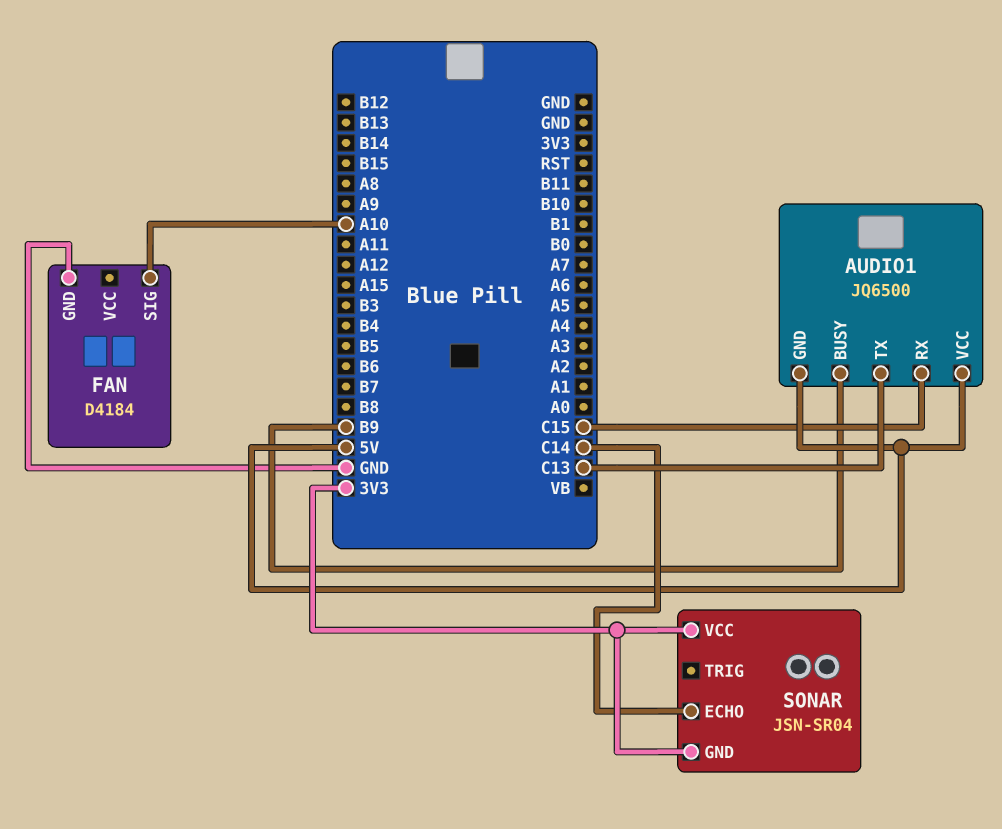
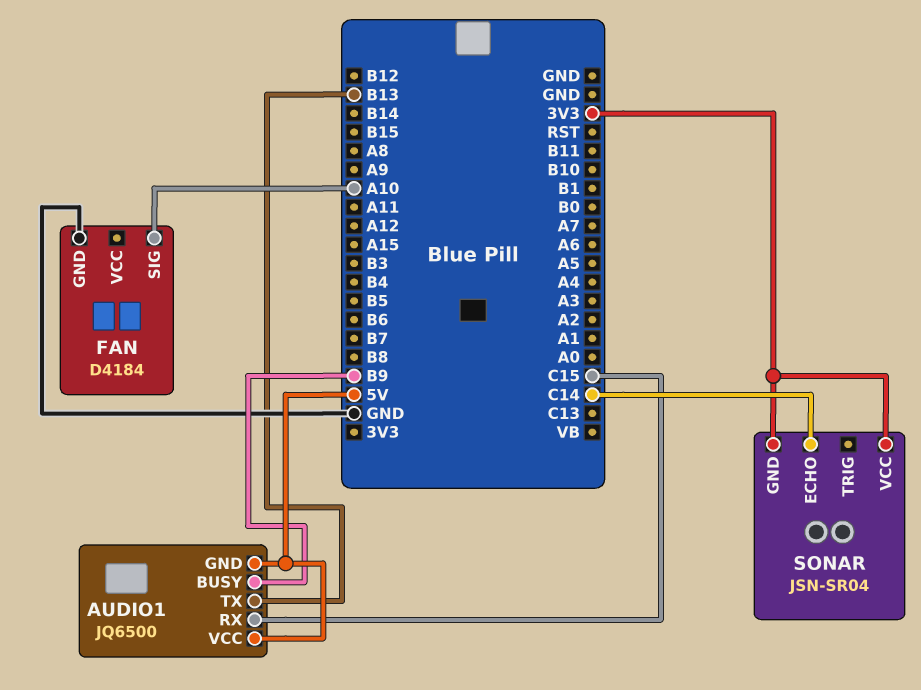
AUDIO1 pin TX: C13 -> B13

